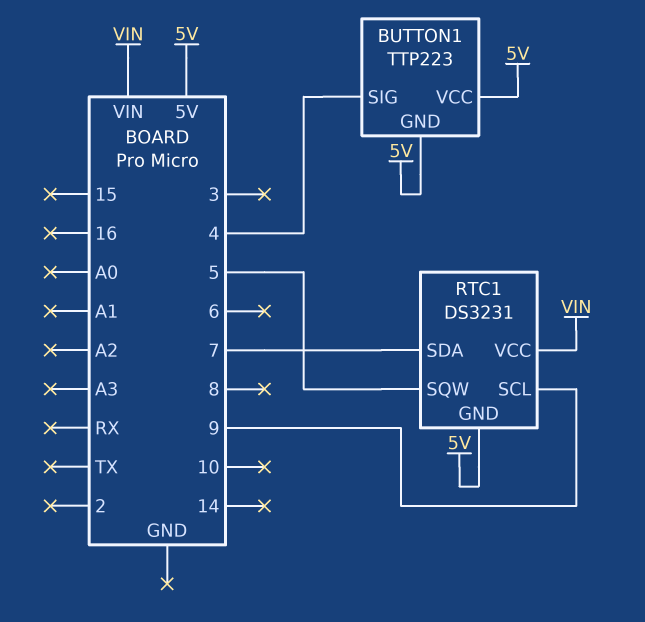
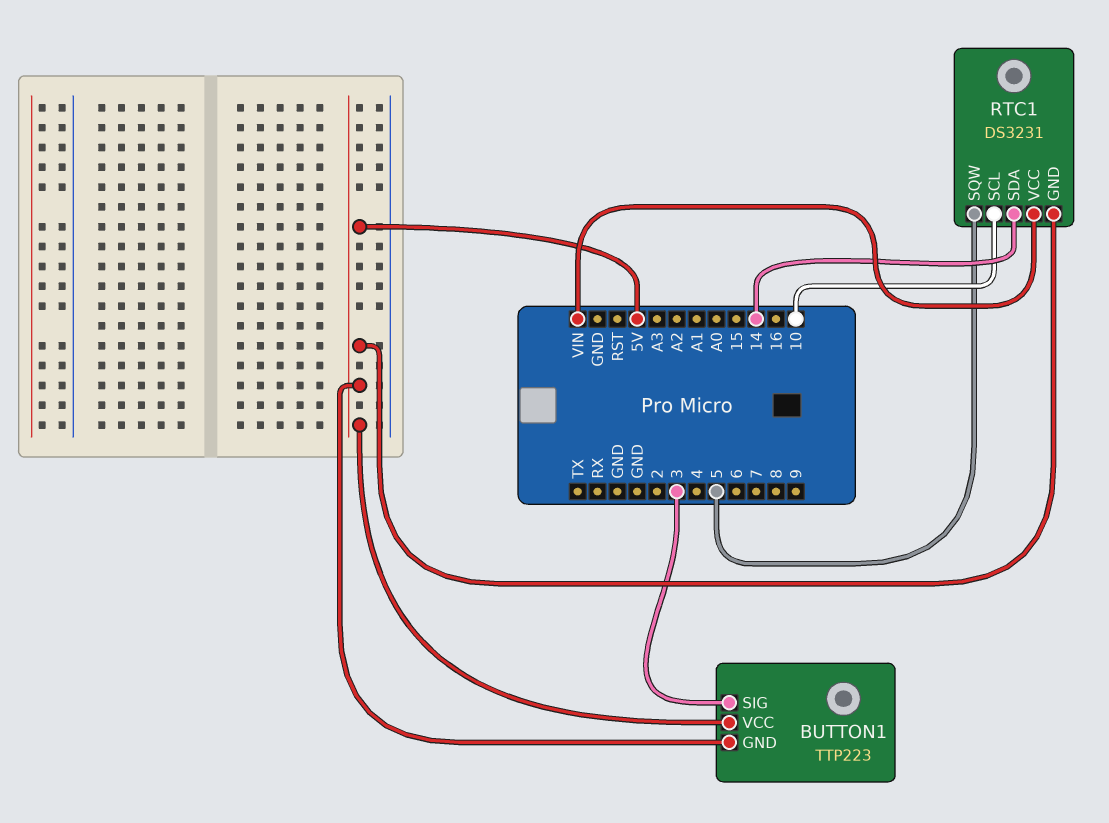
BUTTON1 pin SIG: 4 -> 3
RTC1 pin SCL: 9 -> 10
RTC1 pin SDA: 7 -> 14

